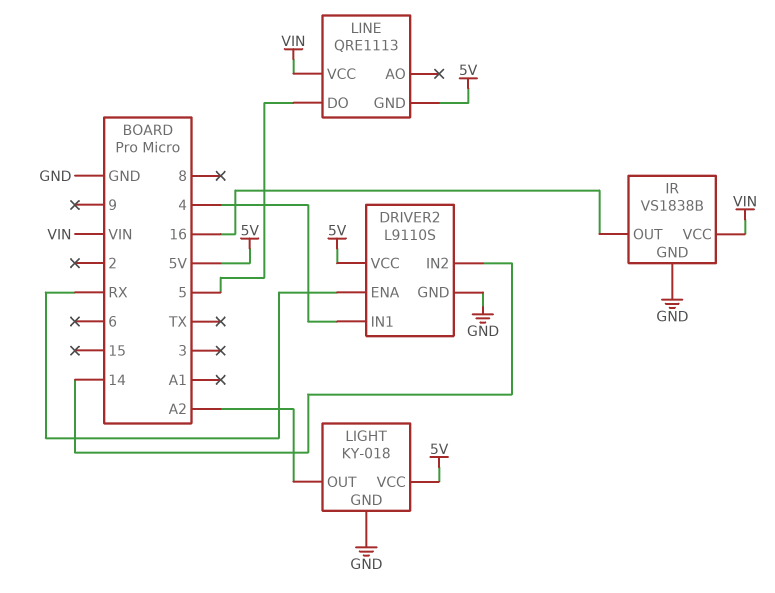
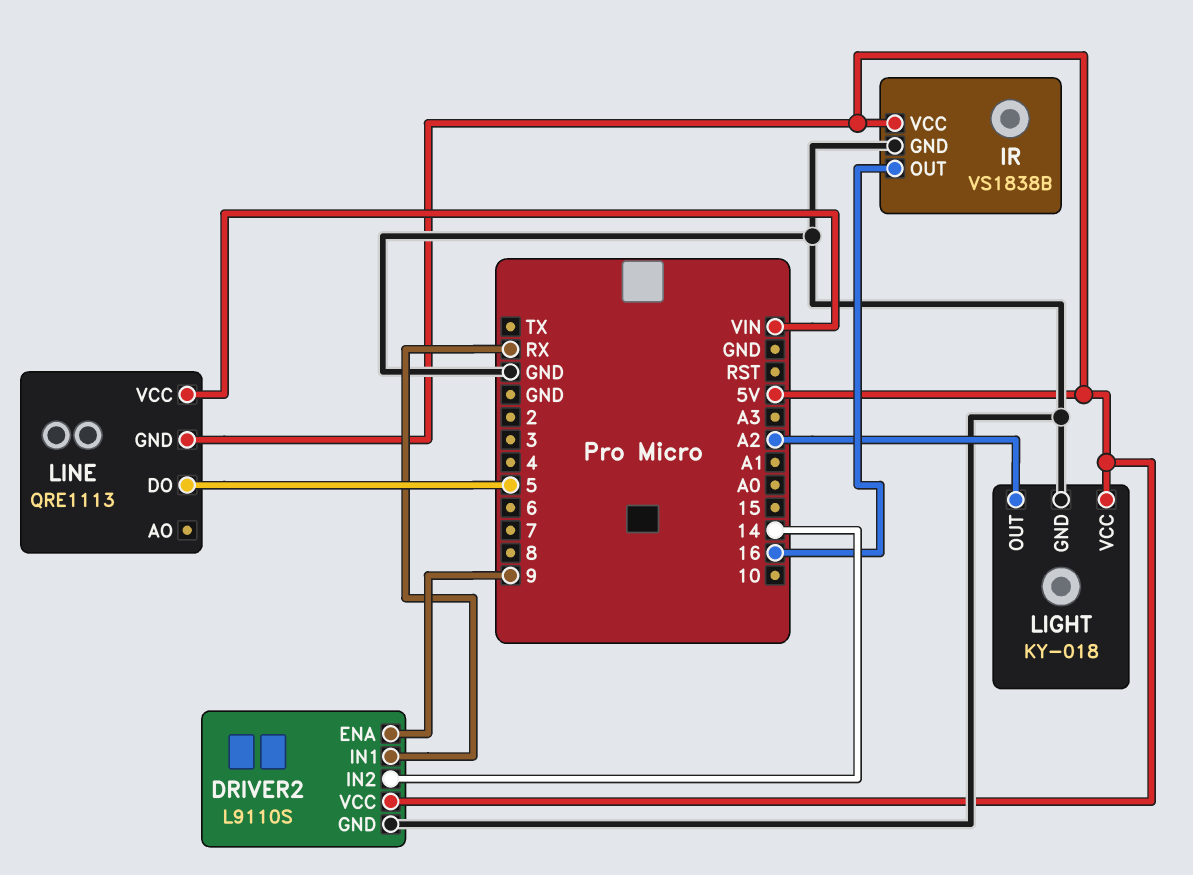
DRIVER2 pin ENA: RX -> 9
DRIVER2 pin IN1: 4 -> RX
IR pin VCC: VIN -> 5V

